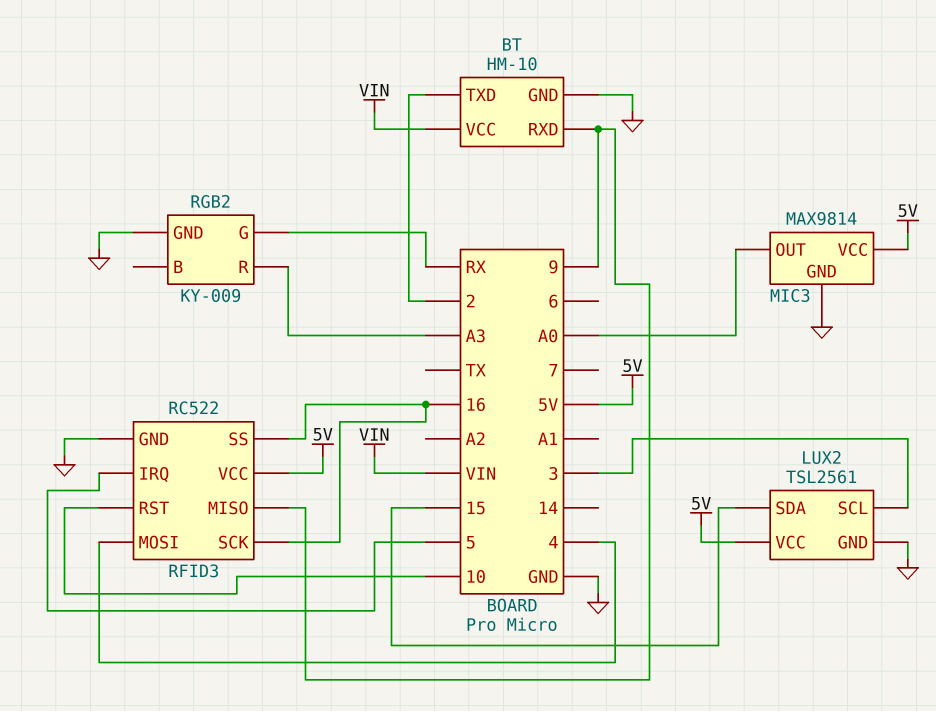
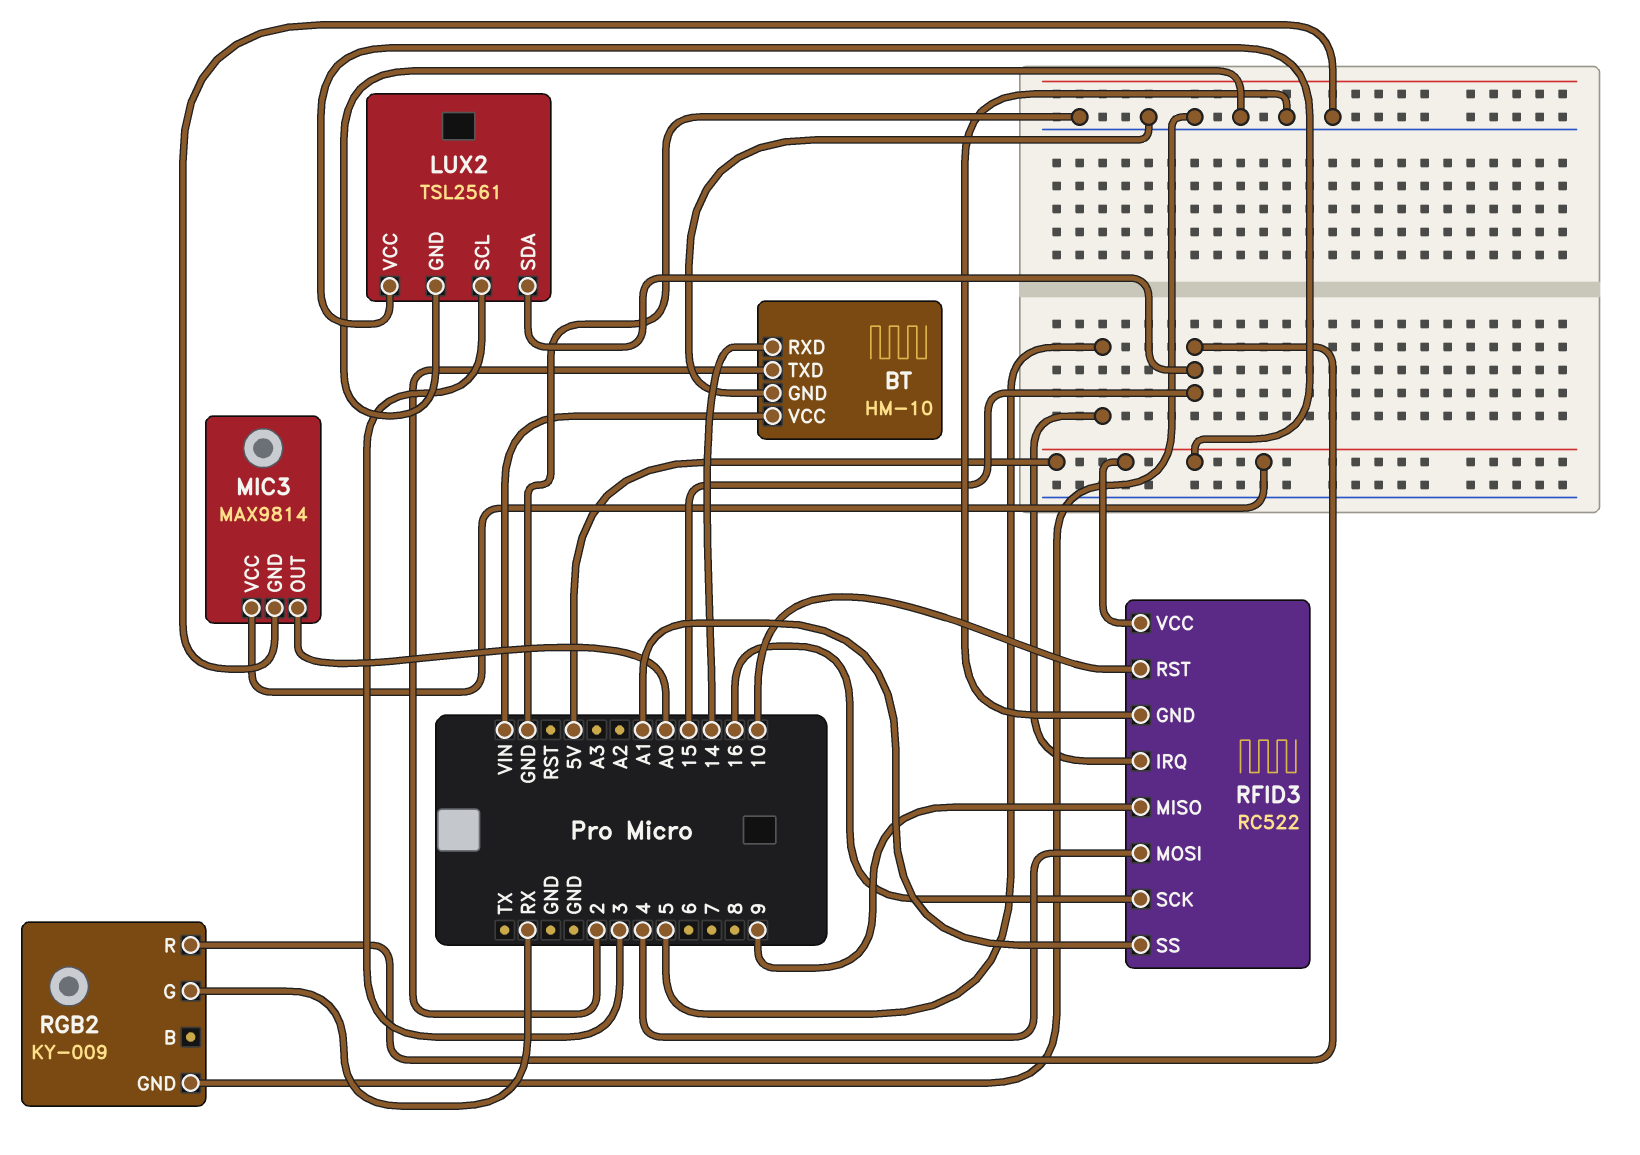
BT pin RXD: 9 -> 14
RFID3 pin SS: 16 -> A1
RGB2 pin R: A3 -> 15

